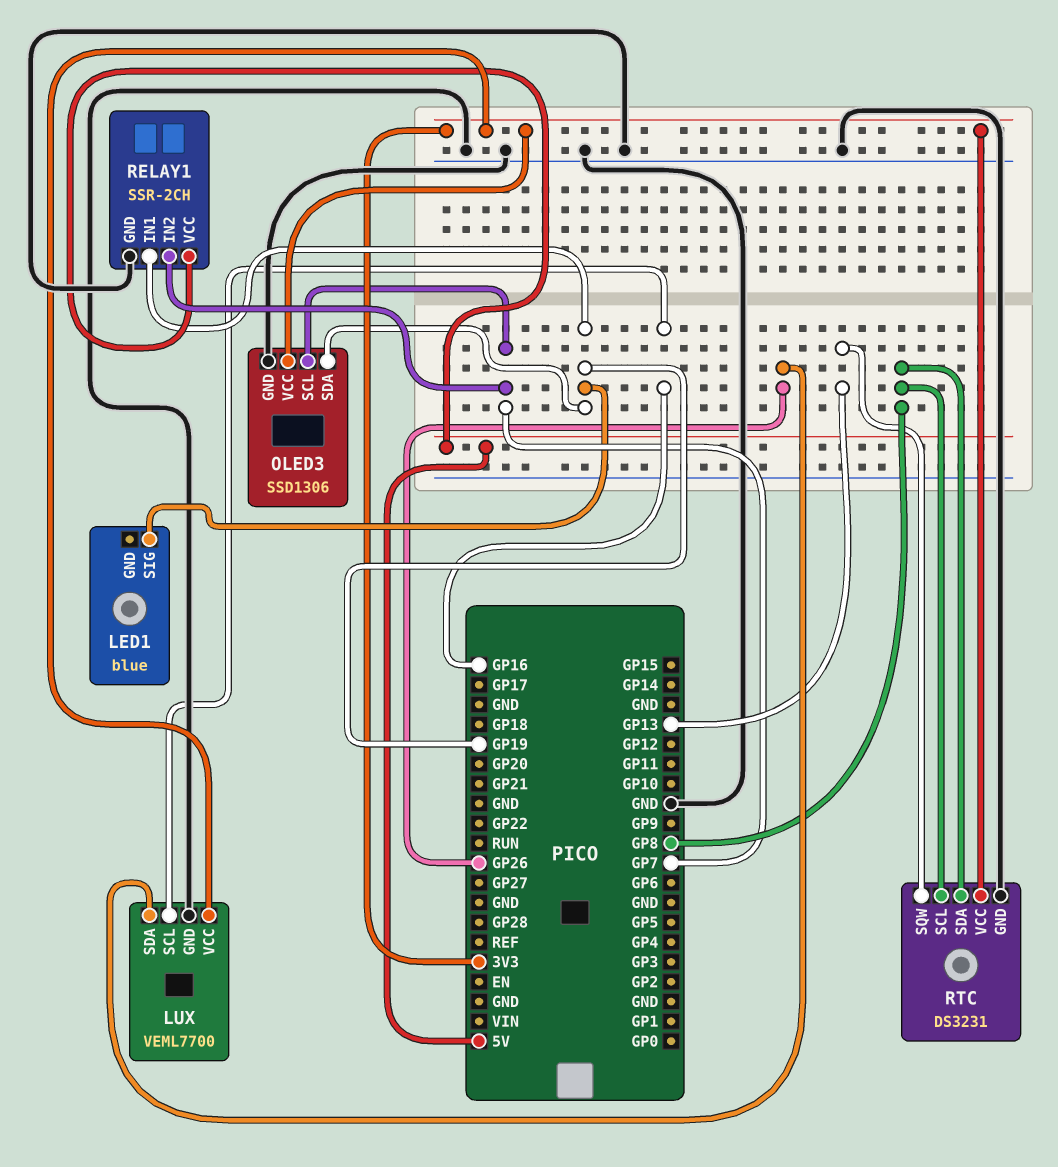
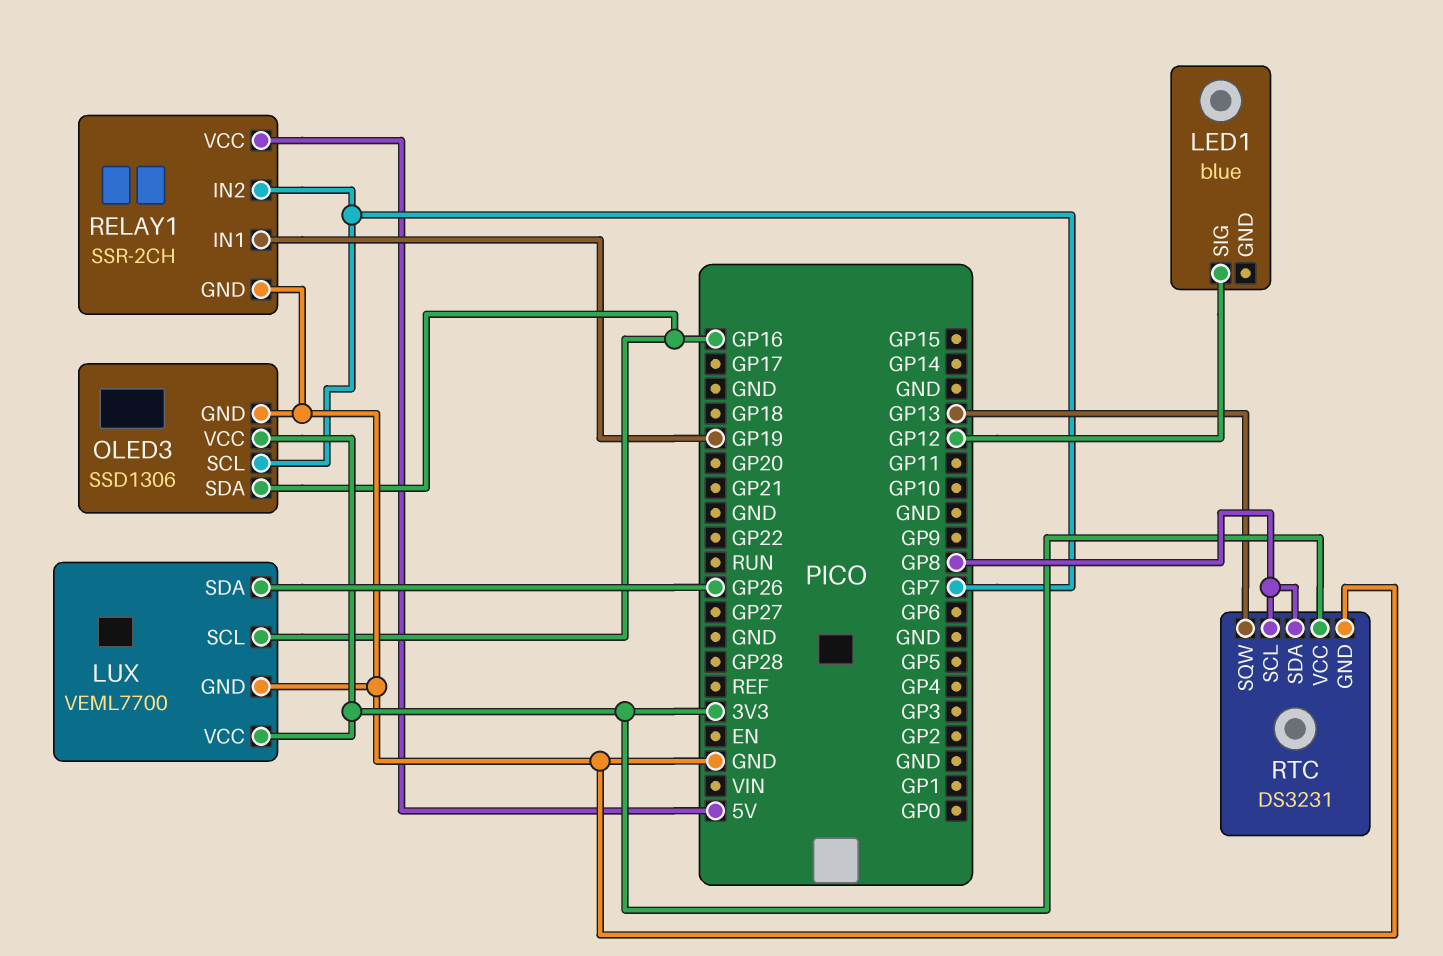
LED1 pin SIG: GP19 -> GP12
OLED3 pin SDA: GP19 -> GP16

